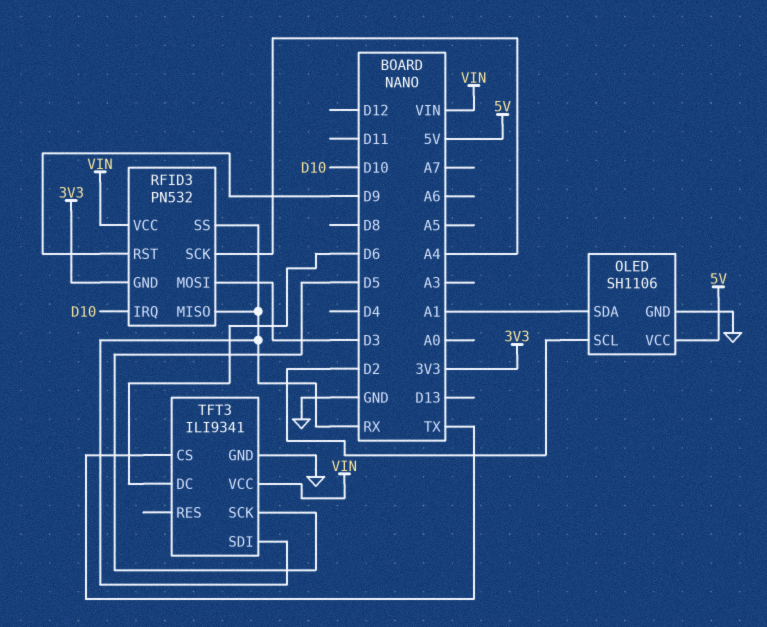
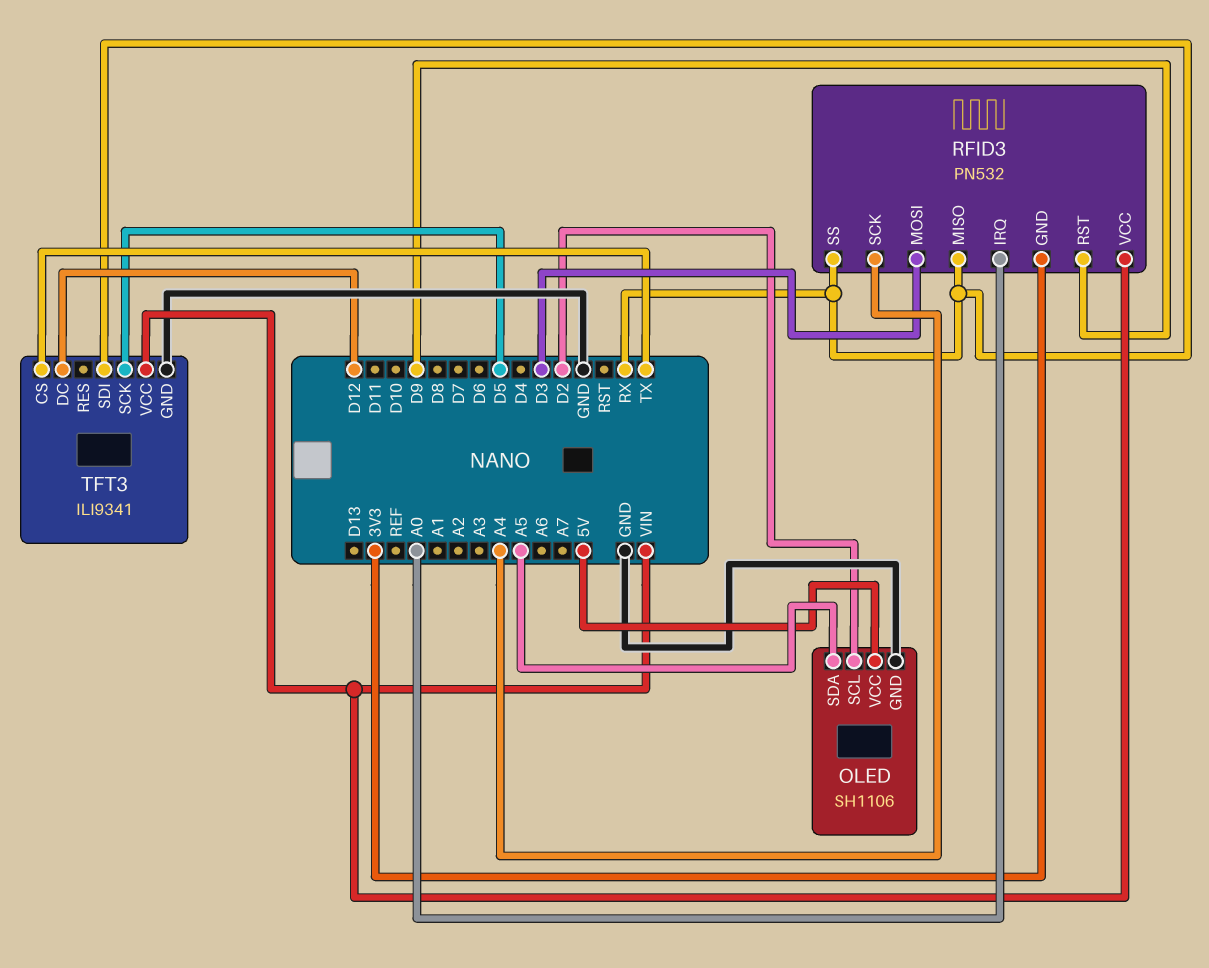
OLED pin SDA: A1 -> A5
RFID3 pin IRQ: D10 -> A0
TFT3 pin DC: D6 -> D12

